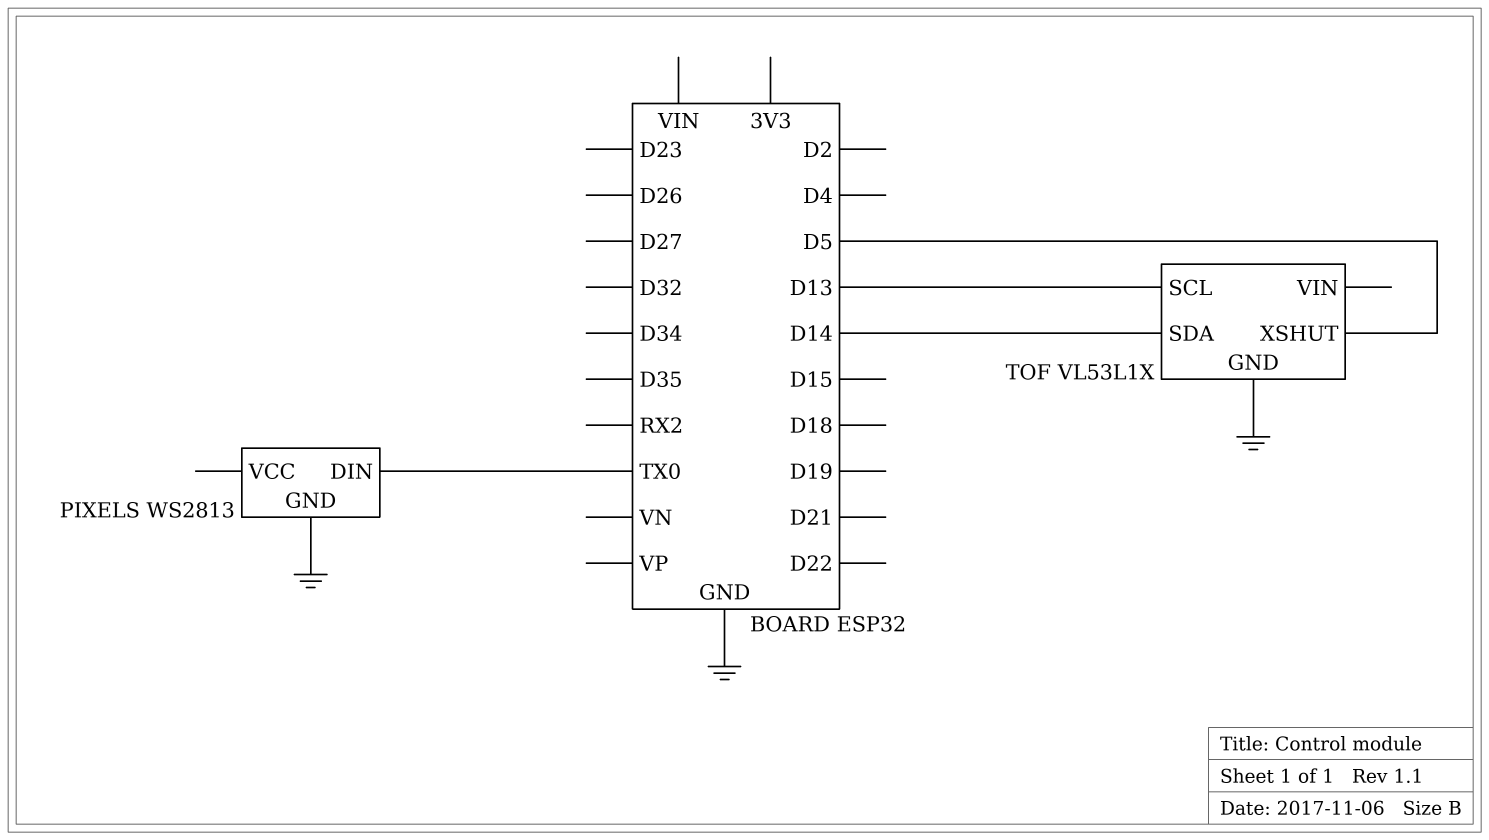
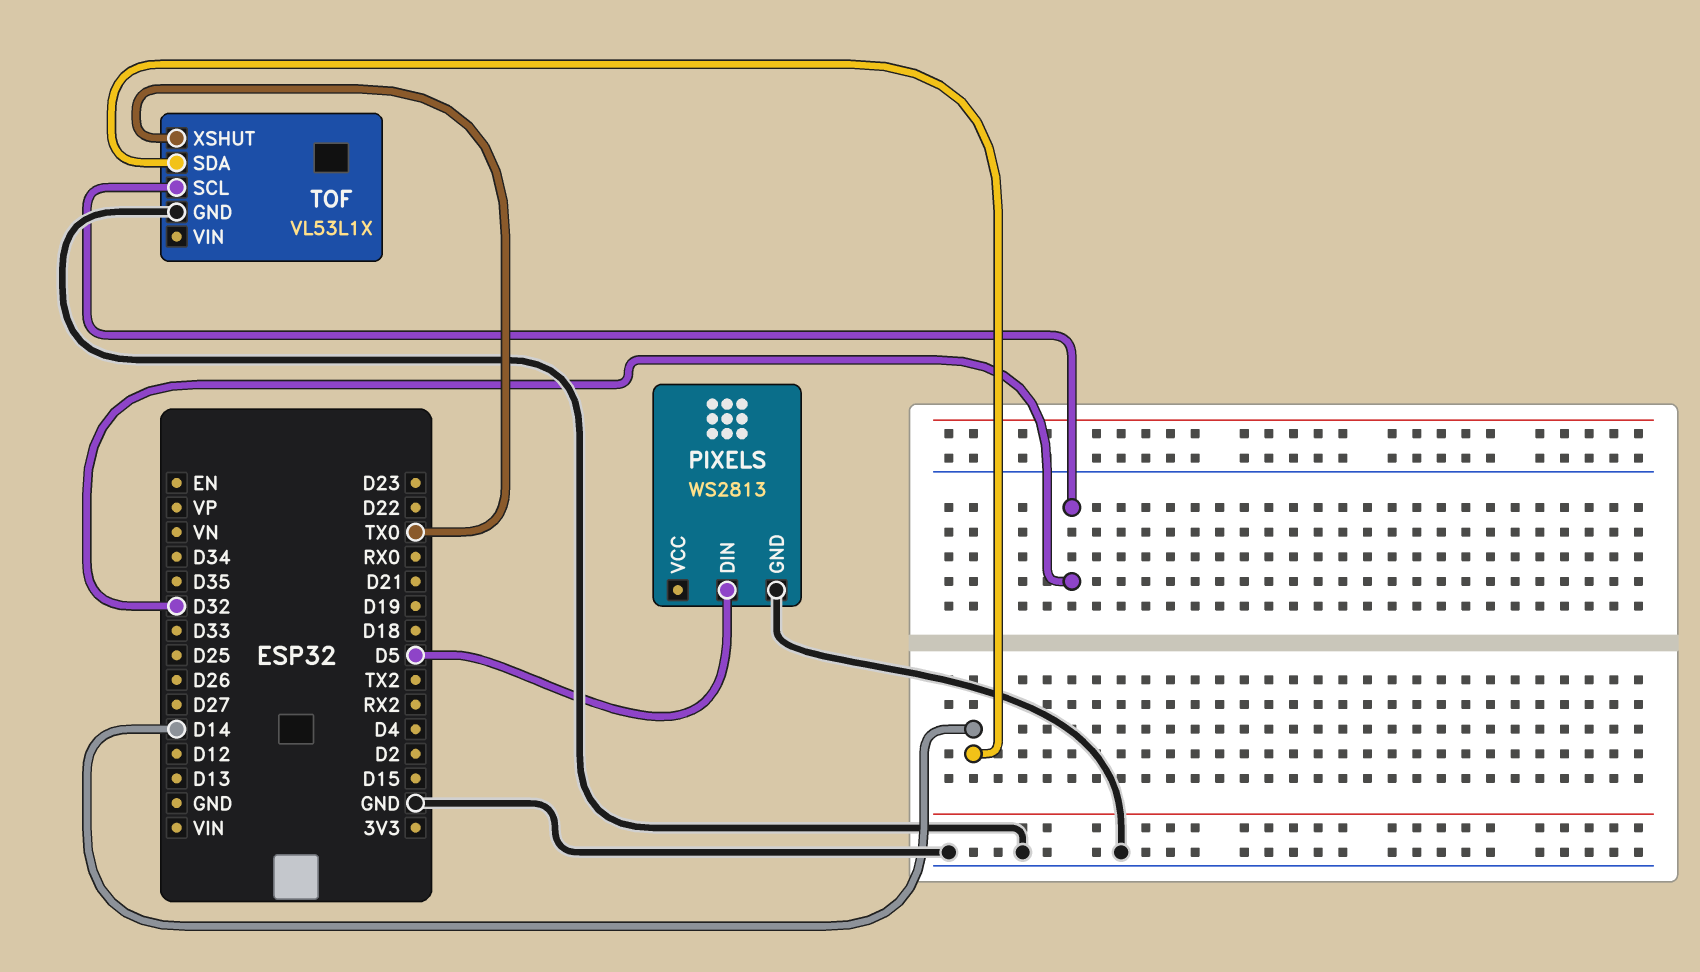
PIXELS pin DIN: TX0 -> D5
TOF pin SCL: D13 -> D32
TOF pin XSHUT: D5 -> TX0

